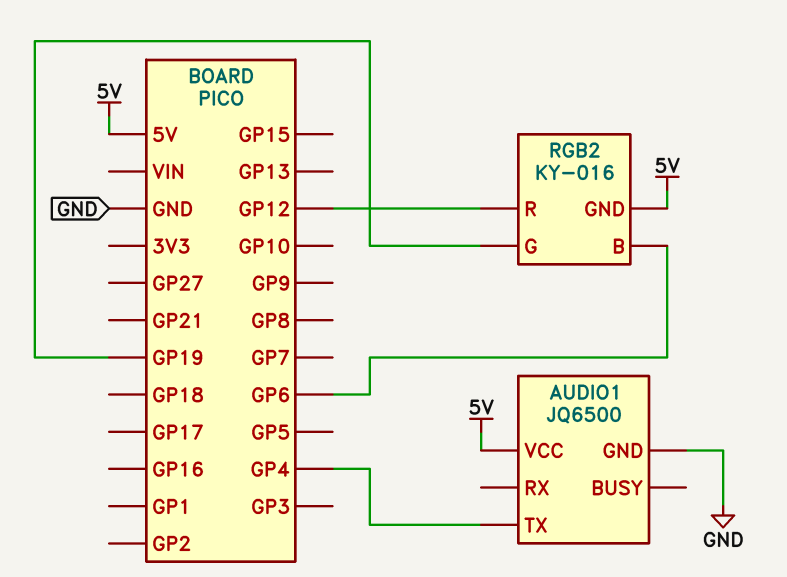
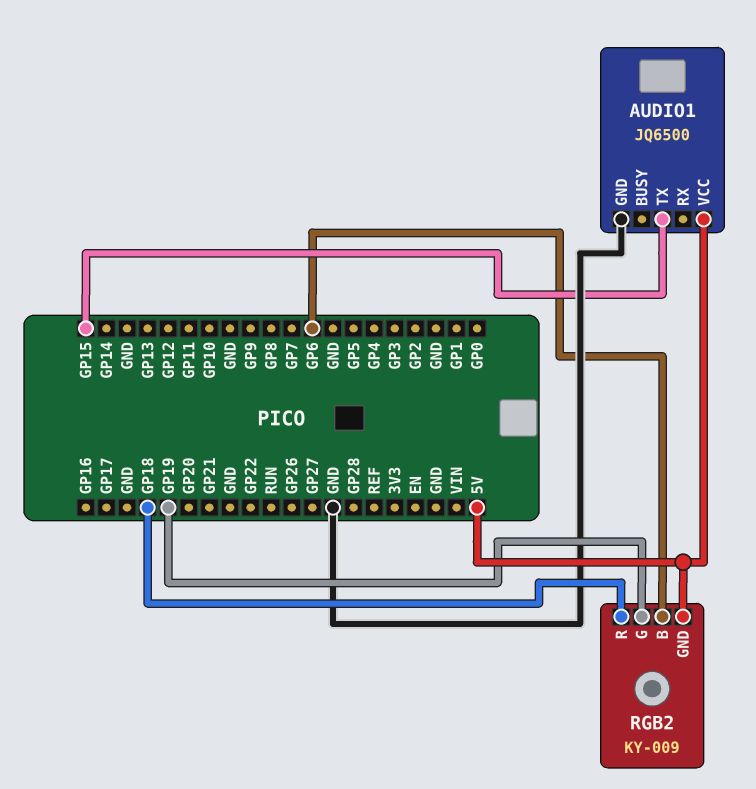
AUDIO1 pin TX: GP4 -> GP15
RGB2: KY-016 -> KY-009
RGB2 pin R: GP12 -> GP18

